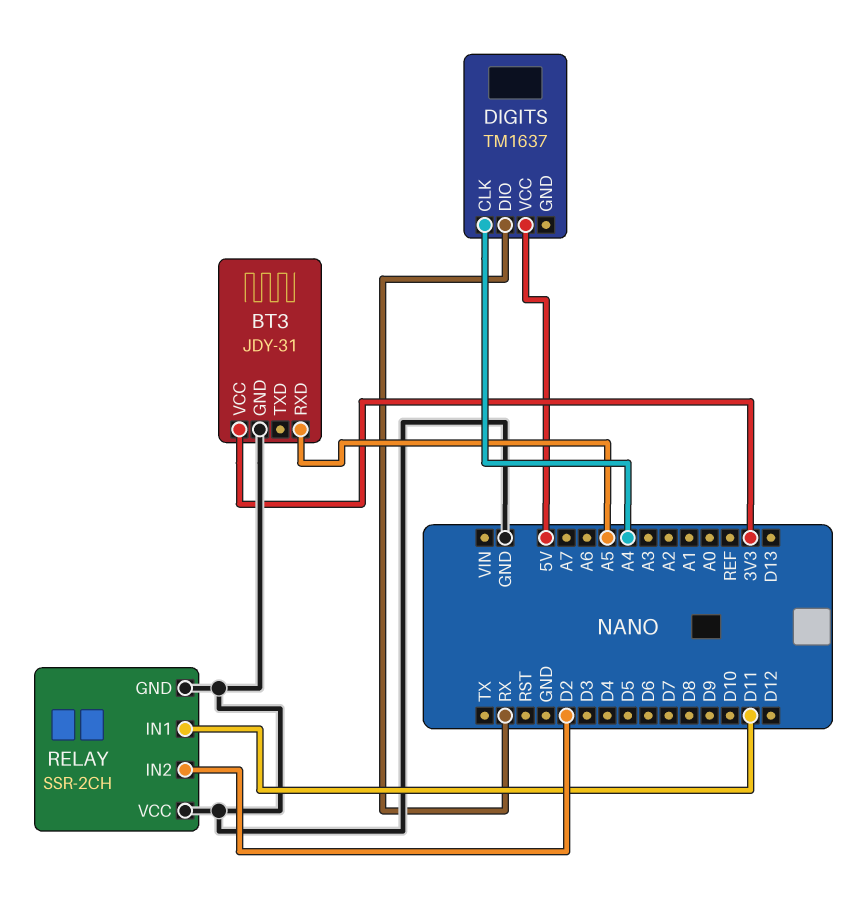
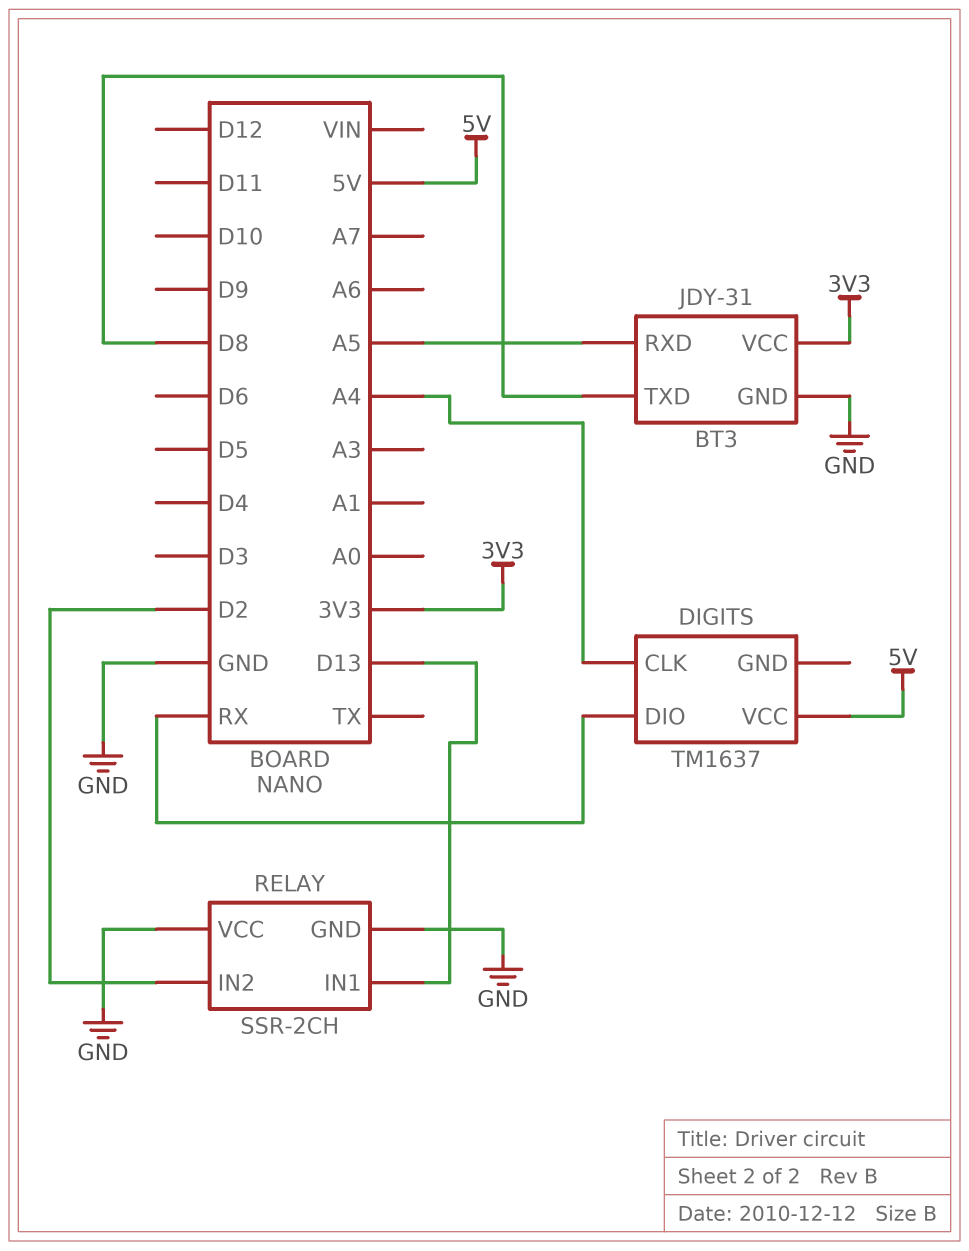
BT3 pin TXD: none -> D8
RELAY pin IN1: D11 -> D13

